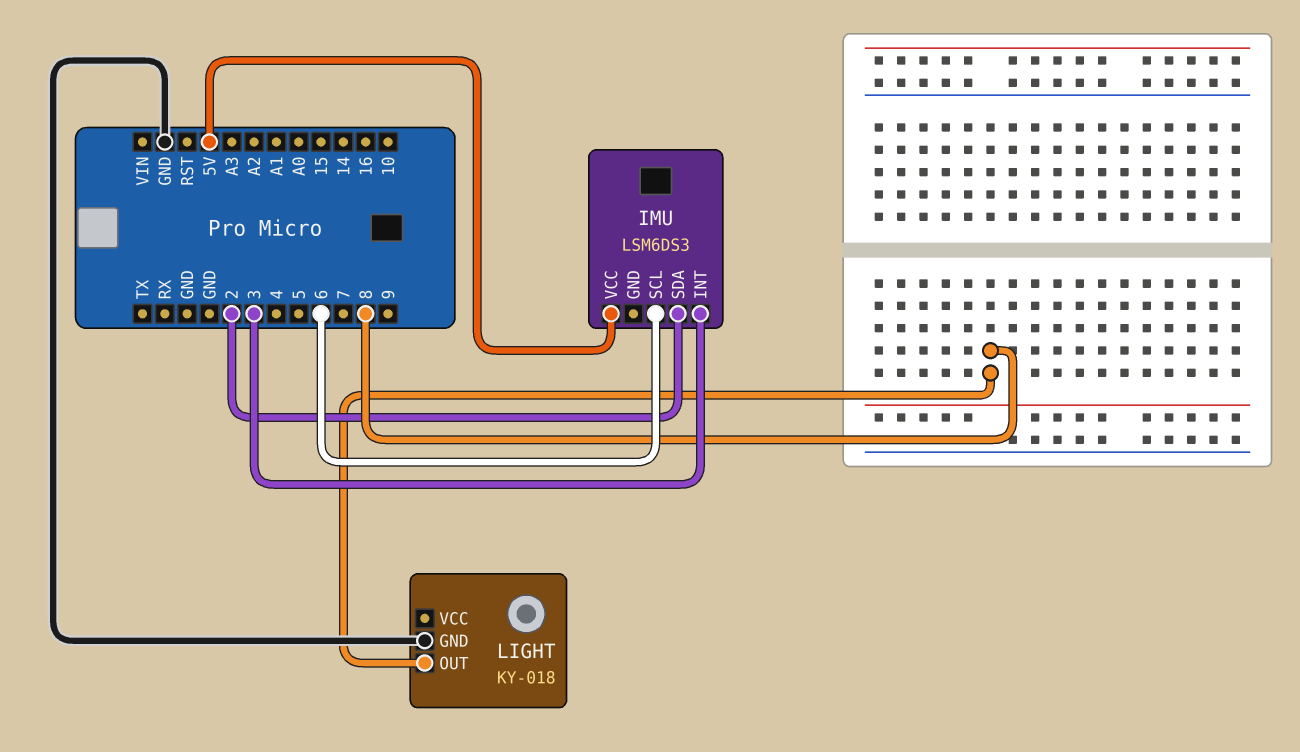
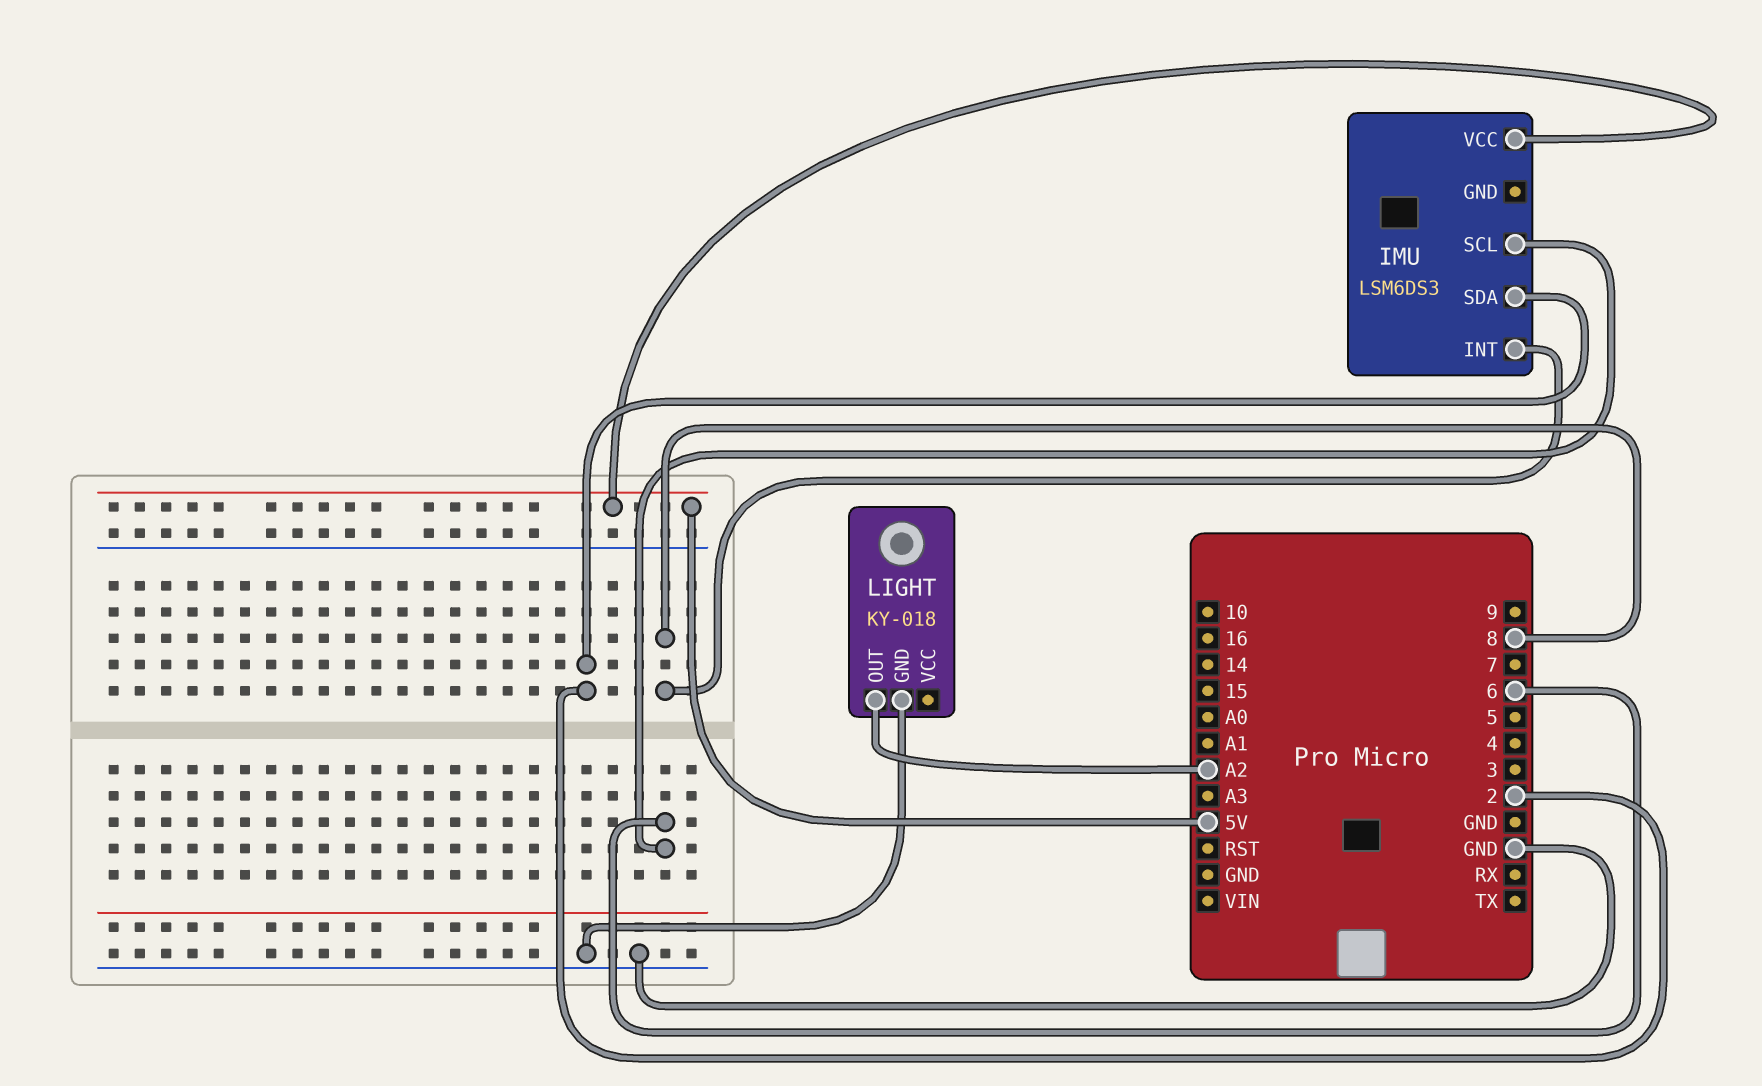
IMU pin INT: 3 -> 8
LIGHT pin OUT: 8 -> A2

